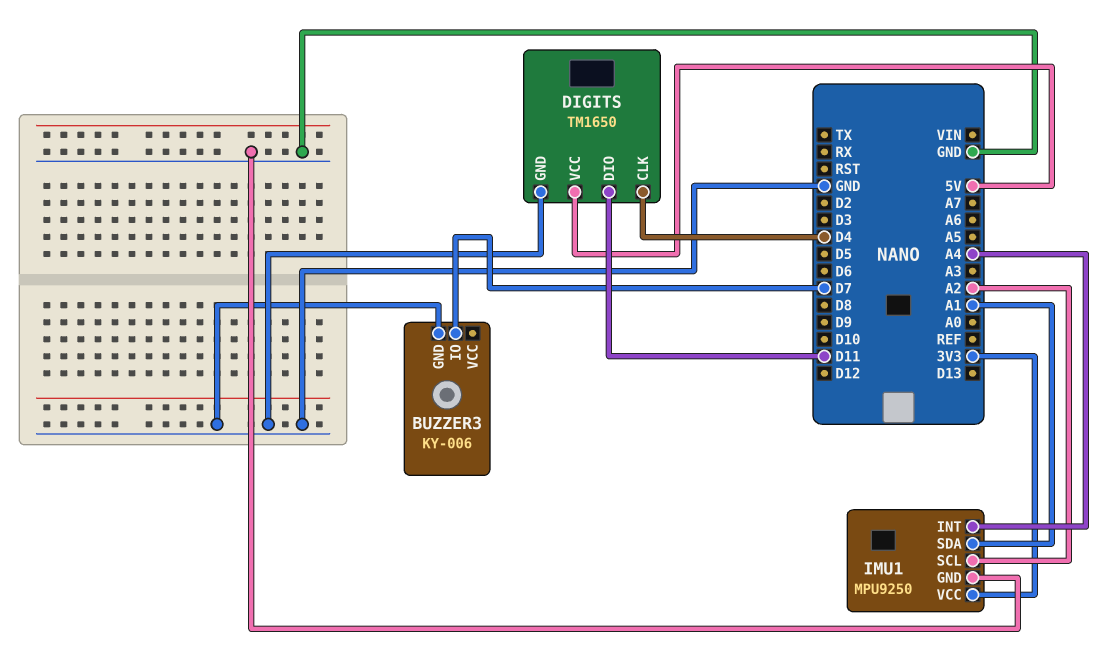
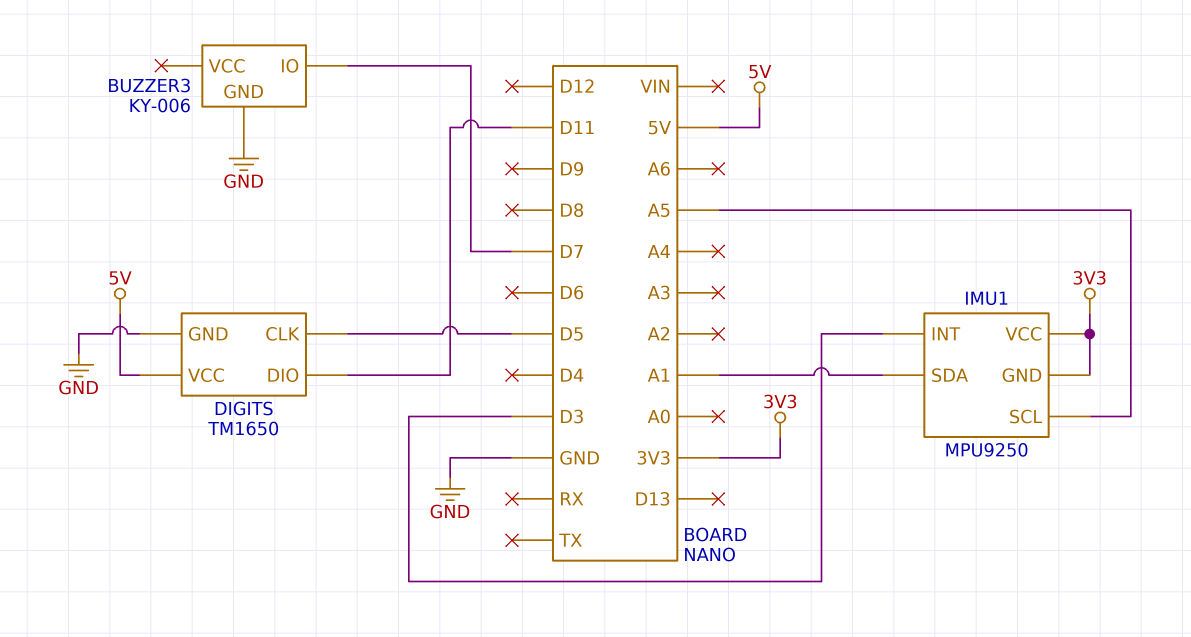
DIGITS pin CLK: D4 -> D5
IMU1 pin GND: GND -> 3V3
IMU1 pin INT: A4 -> D3
IMU1 pin SCL: A2 -> A5

